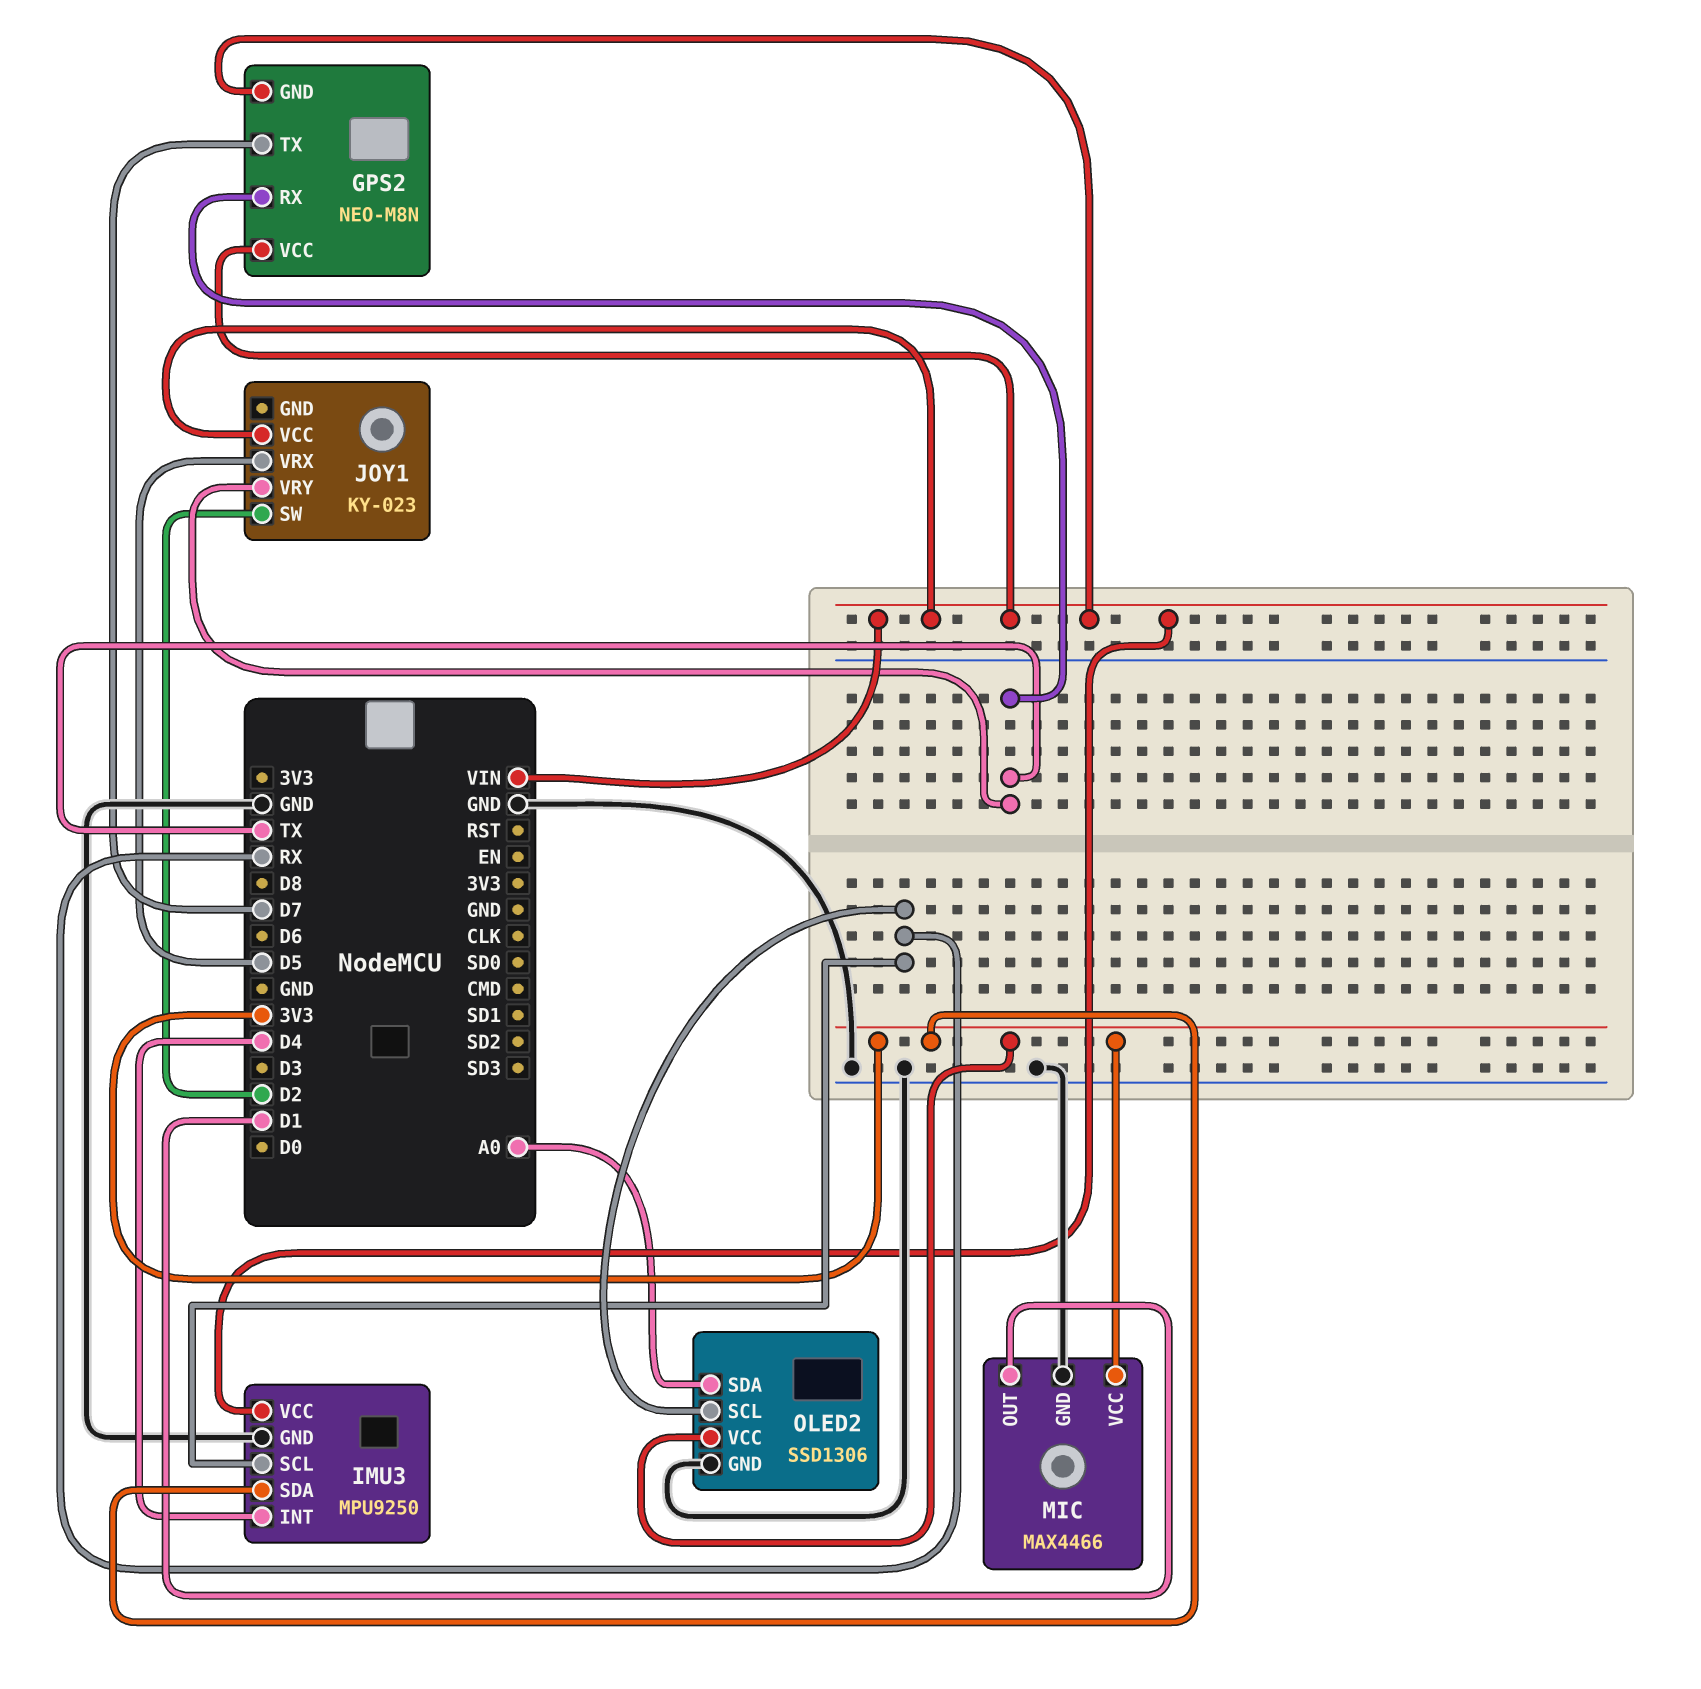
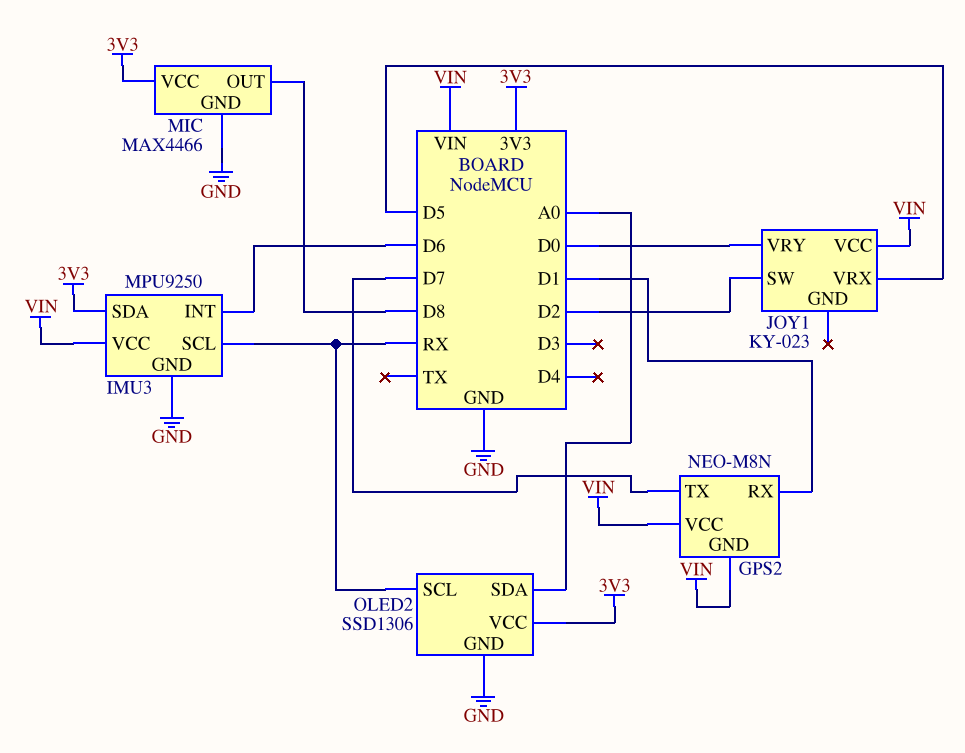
GPS2 pin RX: TX -> D1
IMU3 pin INT: D4 -> D6
JOY1 pin VRY: TX -> D0
MIC pin OUT: D1 -> D8

